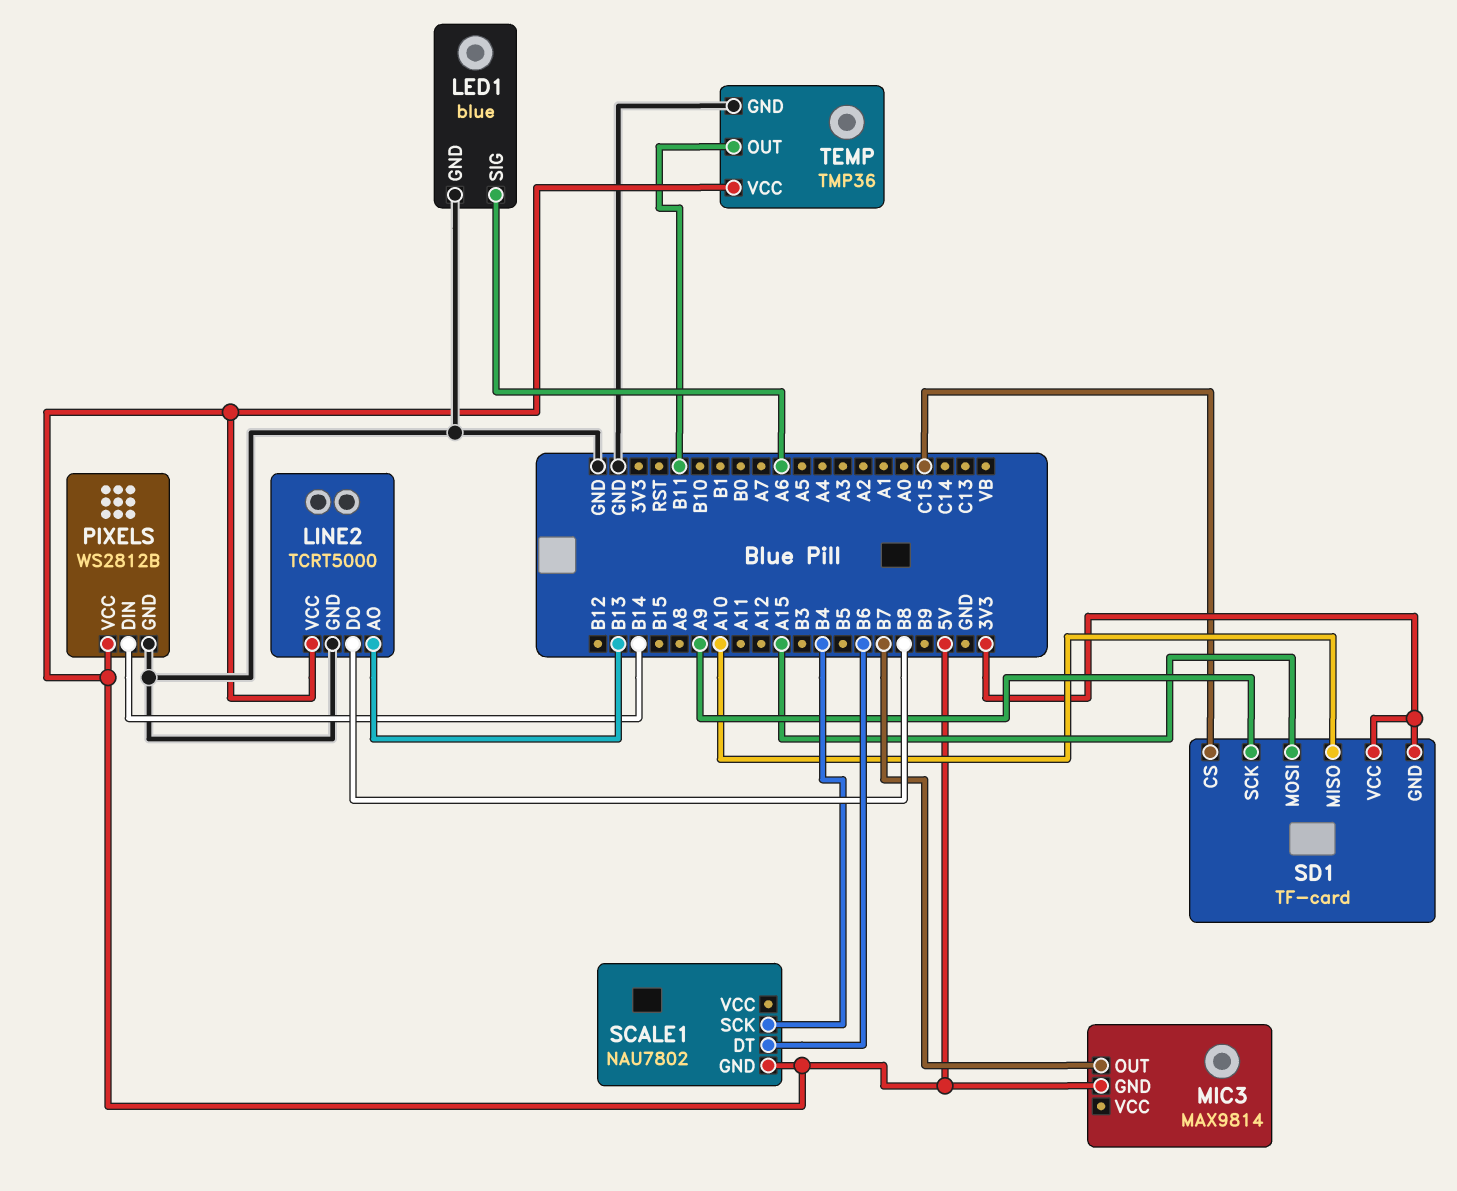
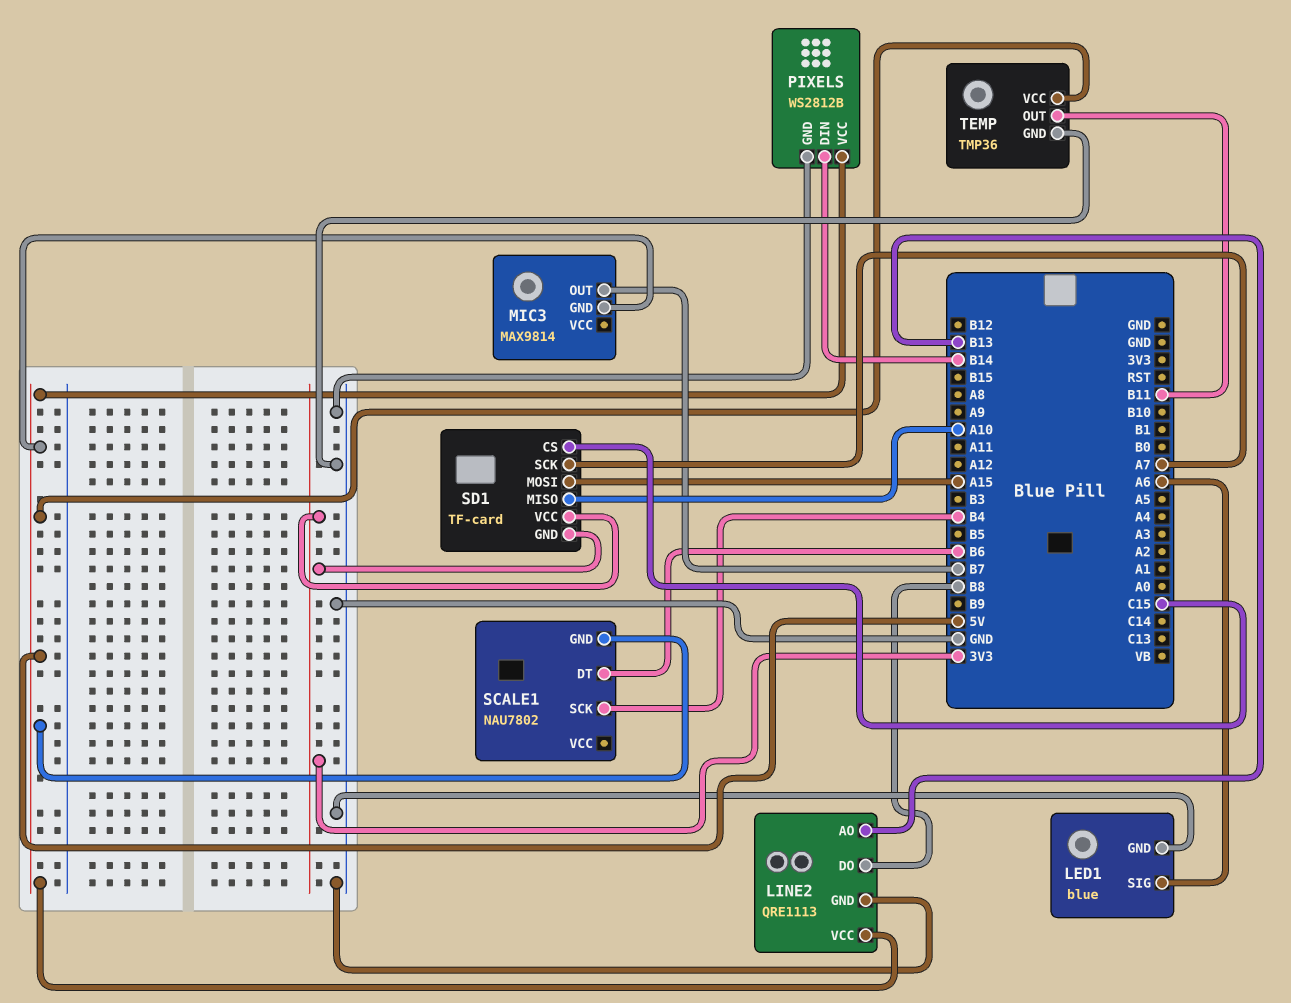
LINE2: TCRT5000 -> QRE1113
SD1 pin SCK: A9 -> A7

